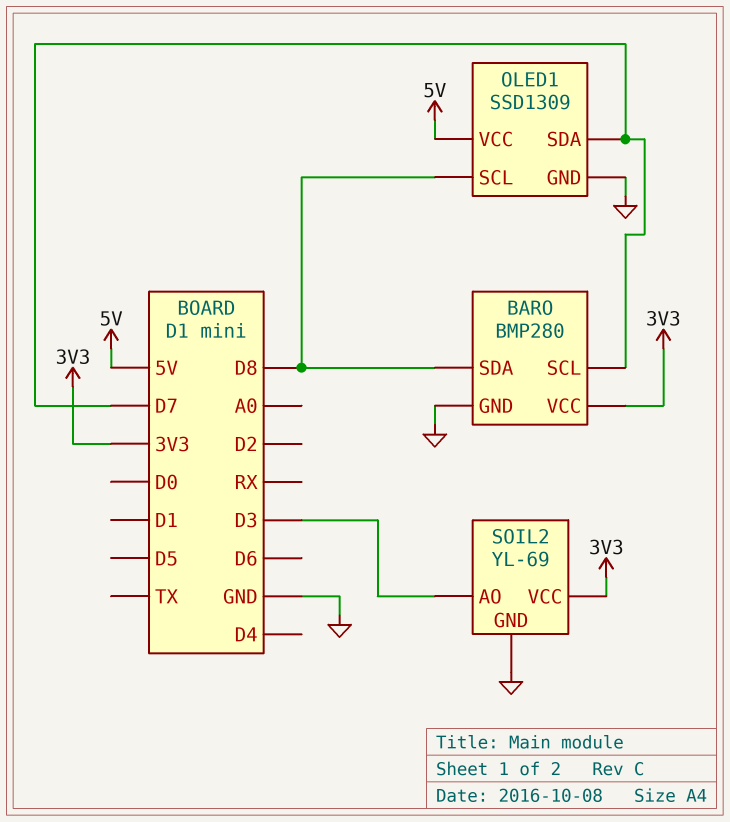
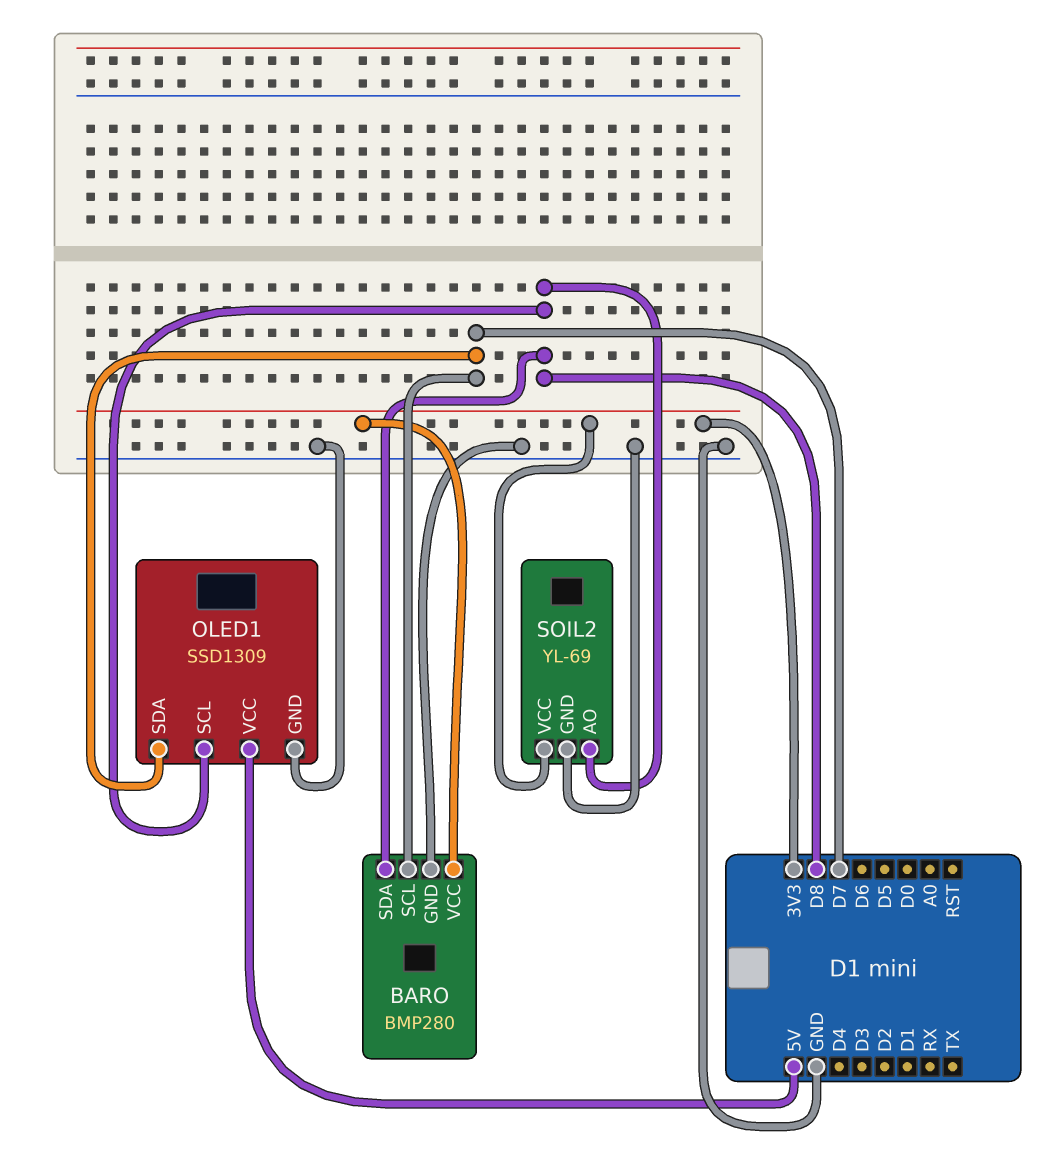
SOIL2 pin AO: D3 -> D8

